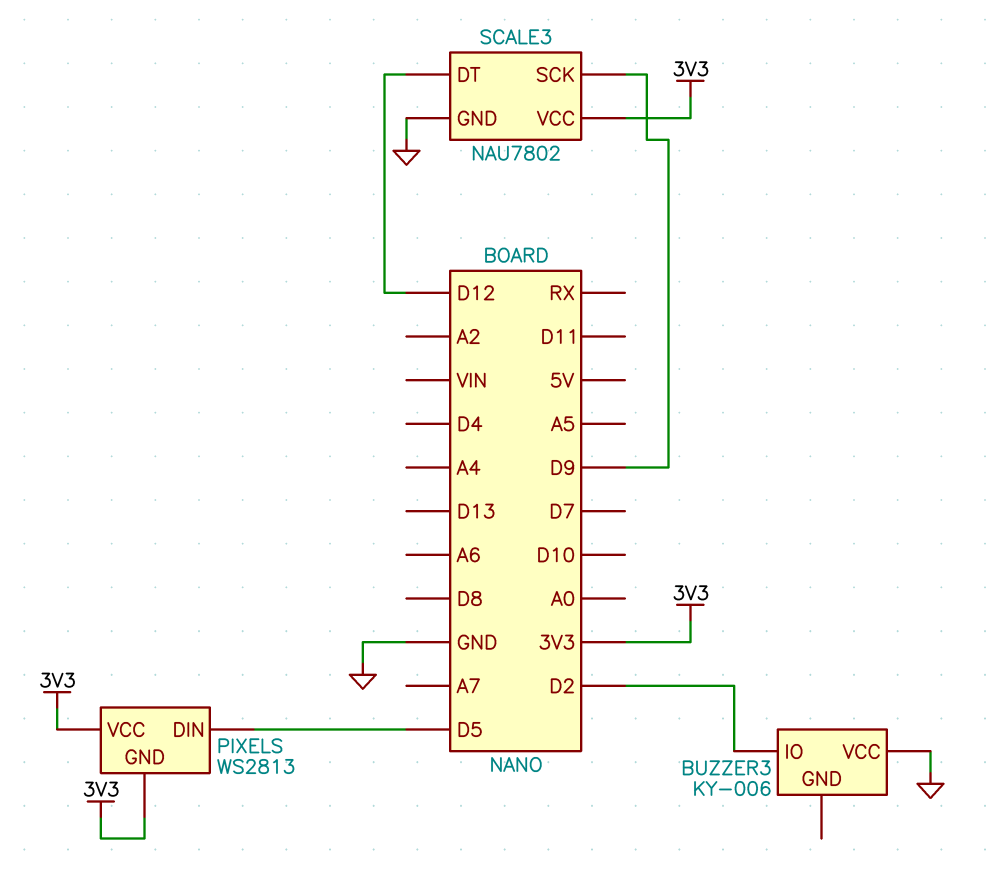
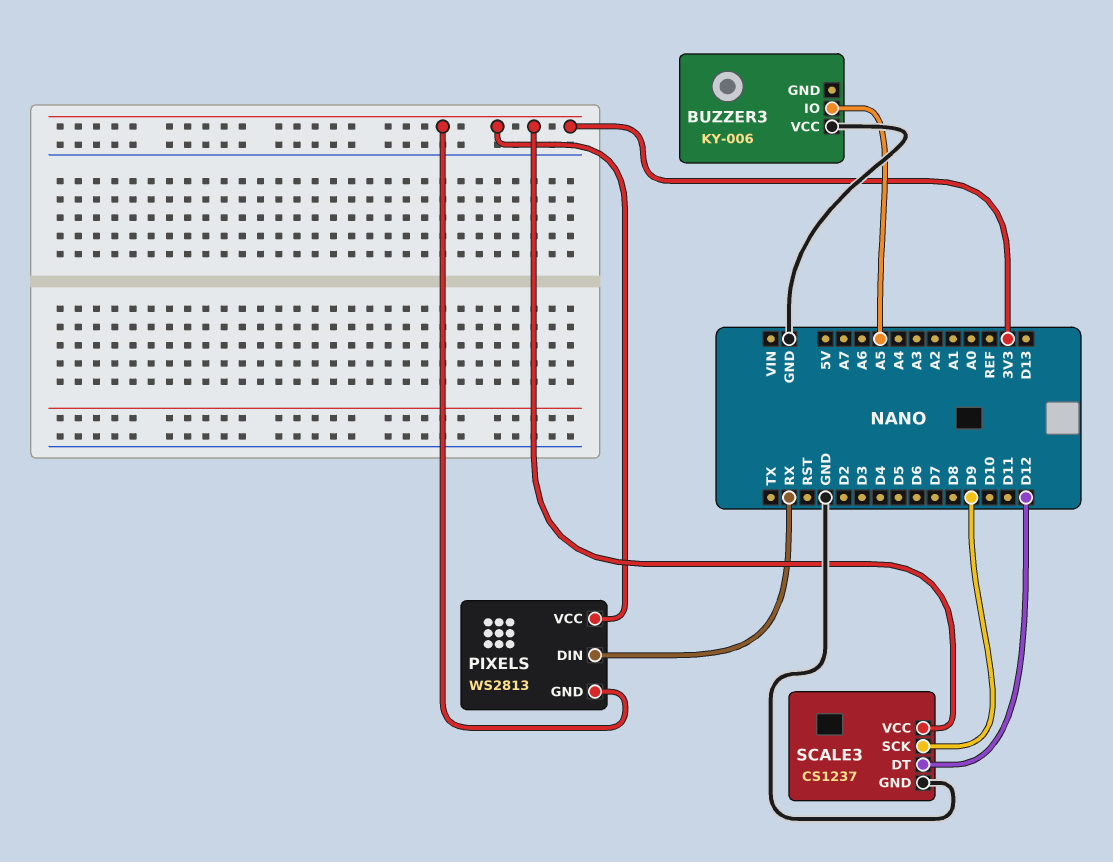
BUZZER3 pin IO: D2 -> A5
PIXELS pin DIN: D5 -> RX
SCALE3: NAU7802 -> CS1237

